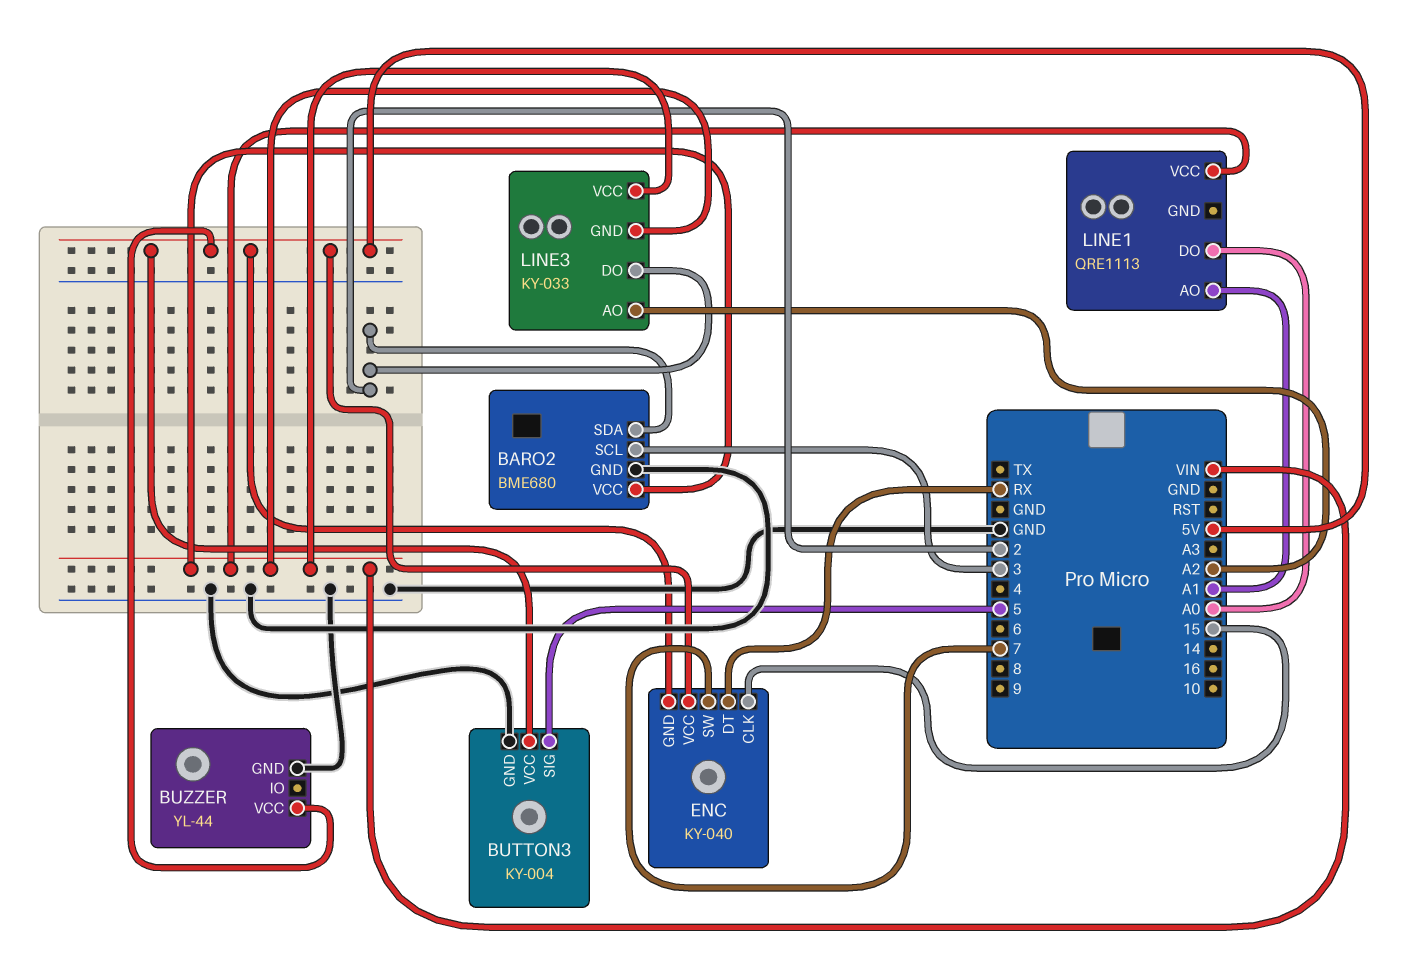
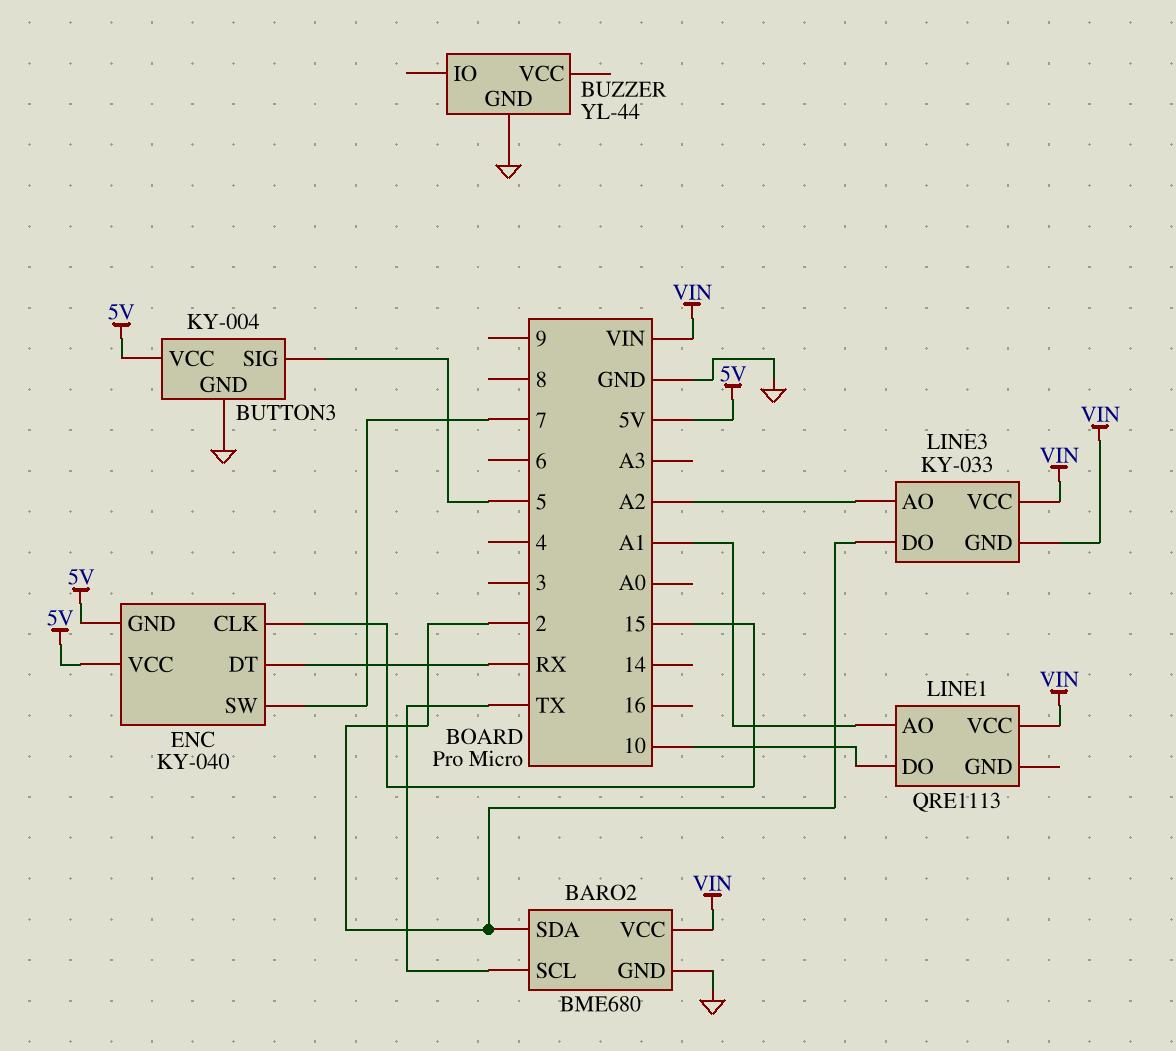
BARO2 pin SCL: 3 -> TX
BUZZER pin VCC: 5V -> none
LINE1 pin DO: A0 -> 10

